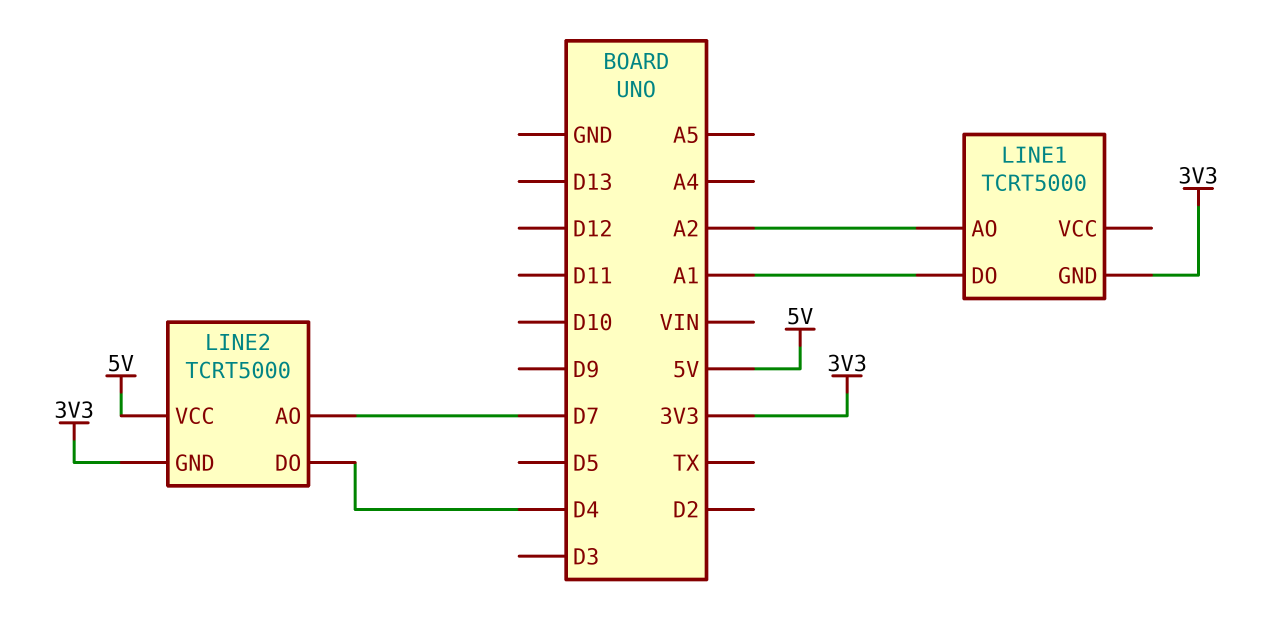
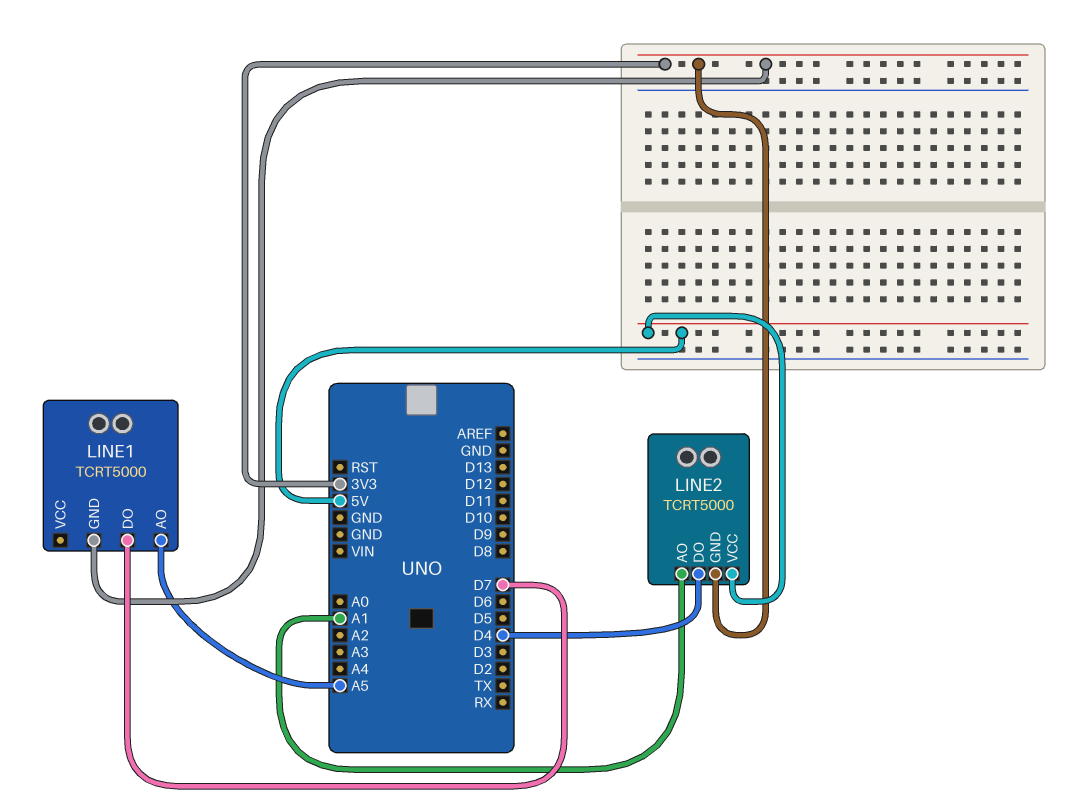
LINE1 pin AO: A2 -> A5
LINE1 pin DO: A1 -> D7
LINE2 pin AO: D7 -> A1

